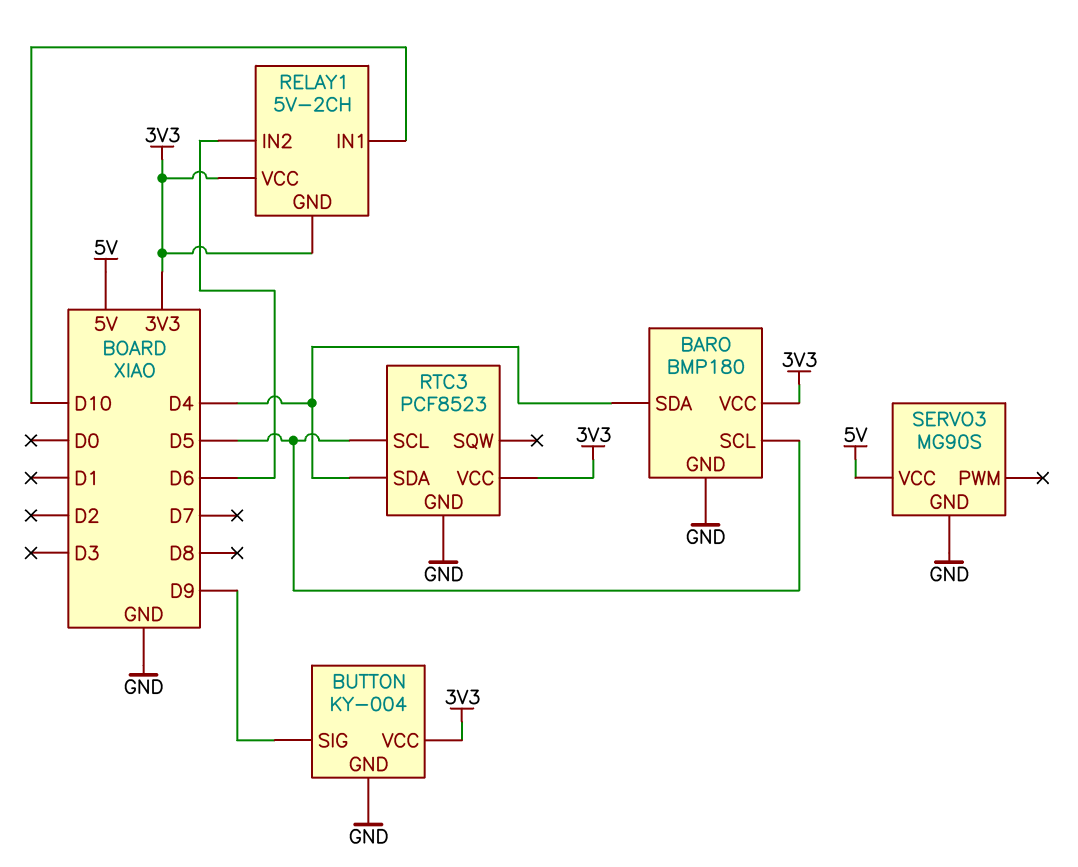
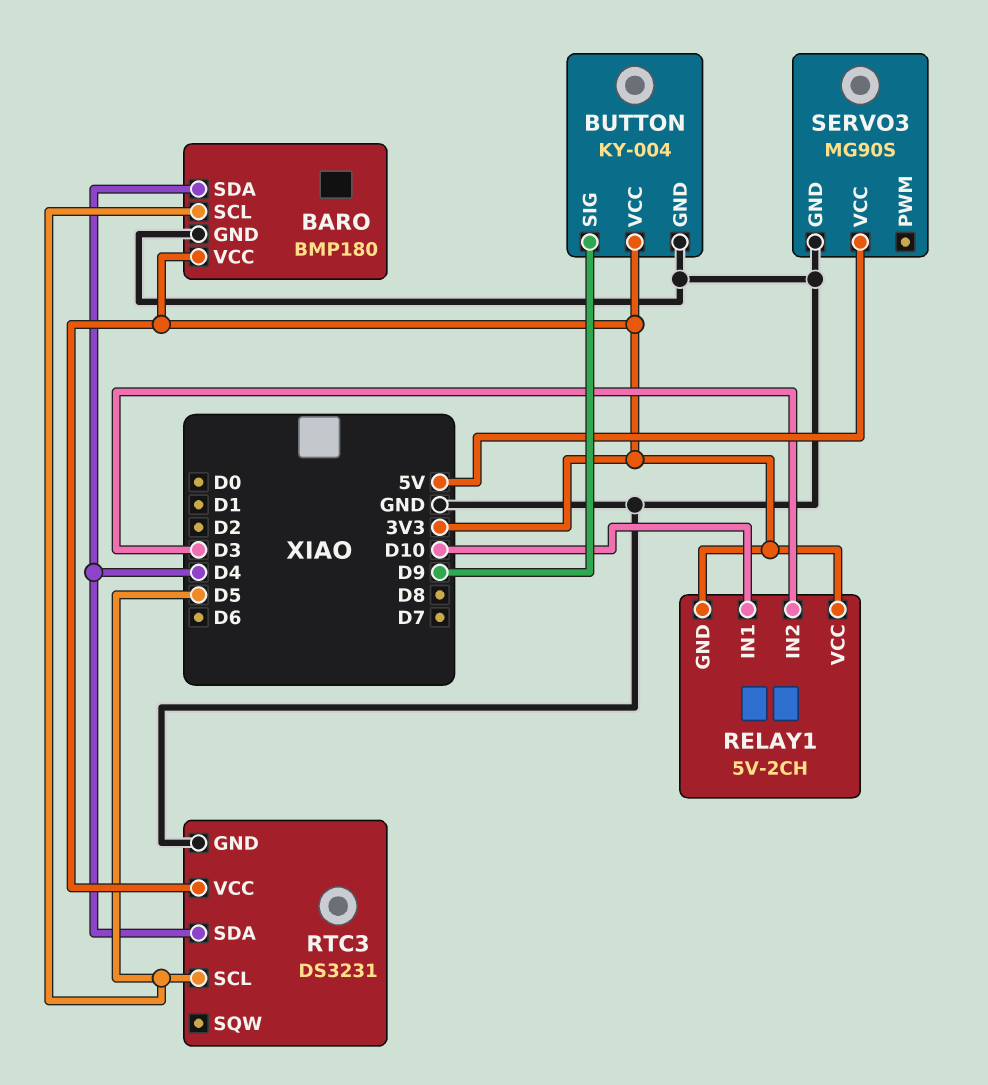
RELAY1 pin IN2: D6 -> D3
RTC3: PCF8523 -> DS3231

